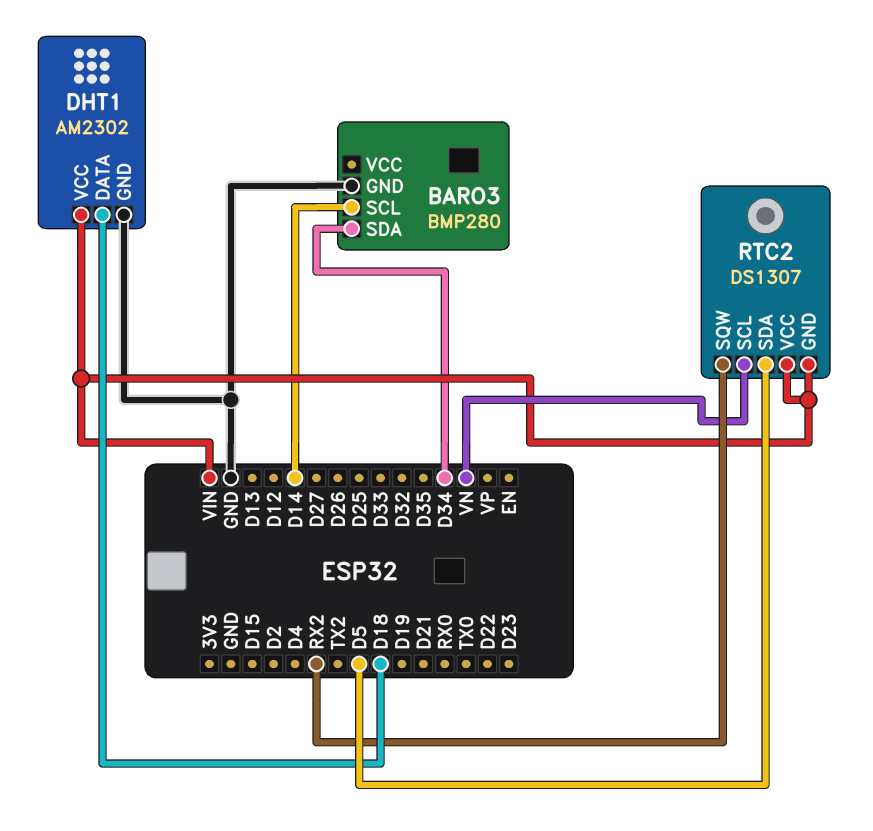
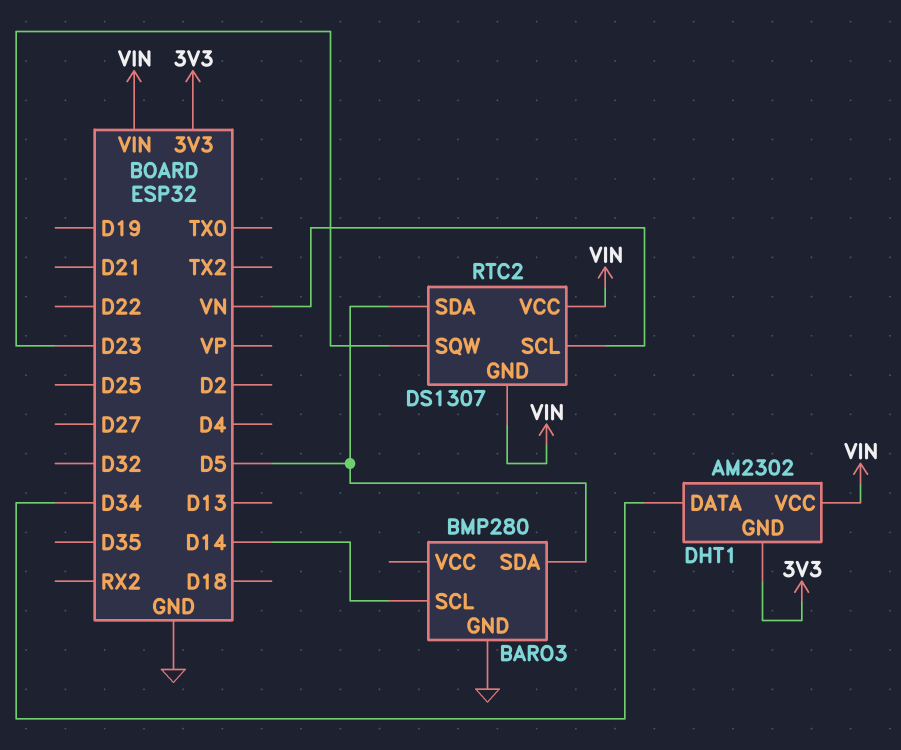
BARO3 pin SDA: D34 -> D5
DHT1 pin DATA: D18 -> D34
DHT1 pin GND: GND -> 3V3
RTC2 pin SQW: RX2 -> D23

